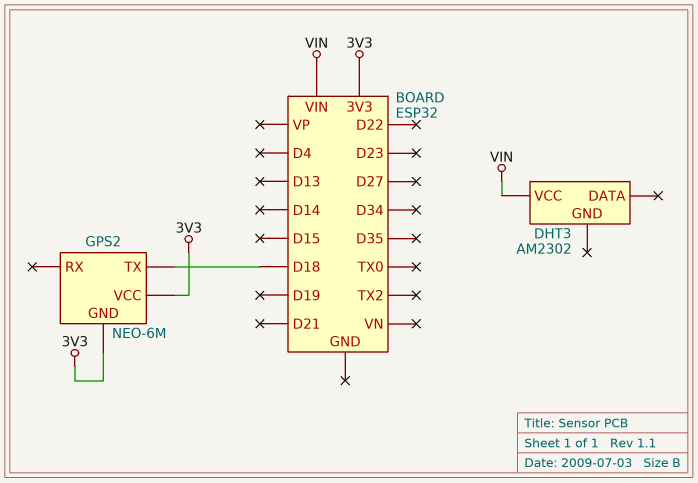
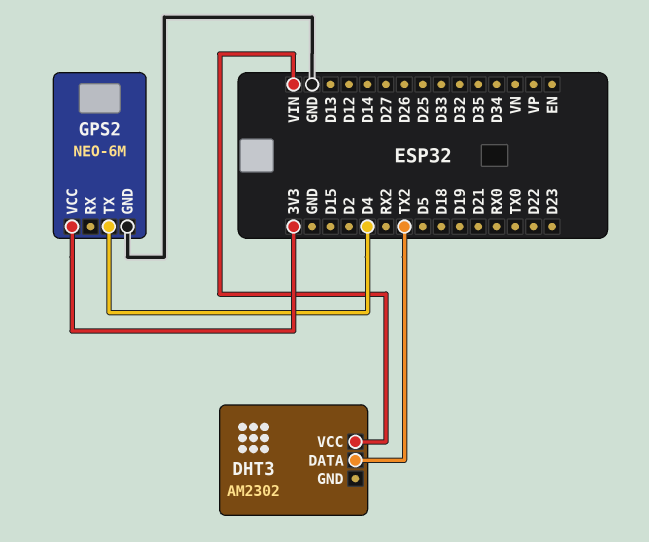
DHT3 pin DATA: none -> TX2
GPS2 pin GND: 3V3 -> GND
GPS2 pin TX: D18 -> D4

